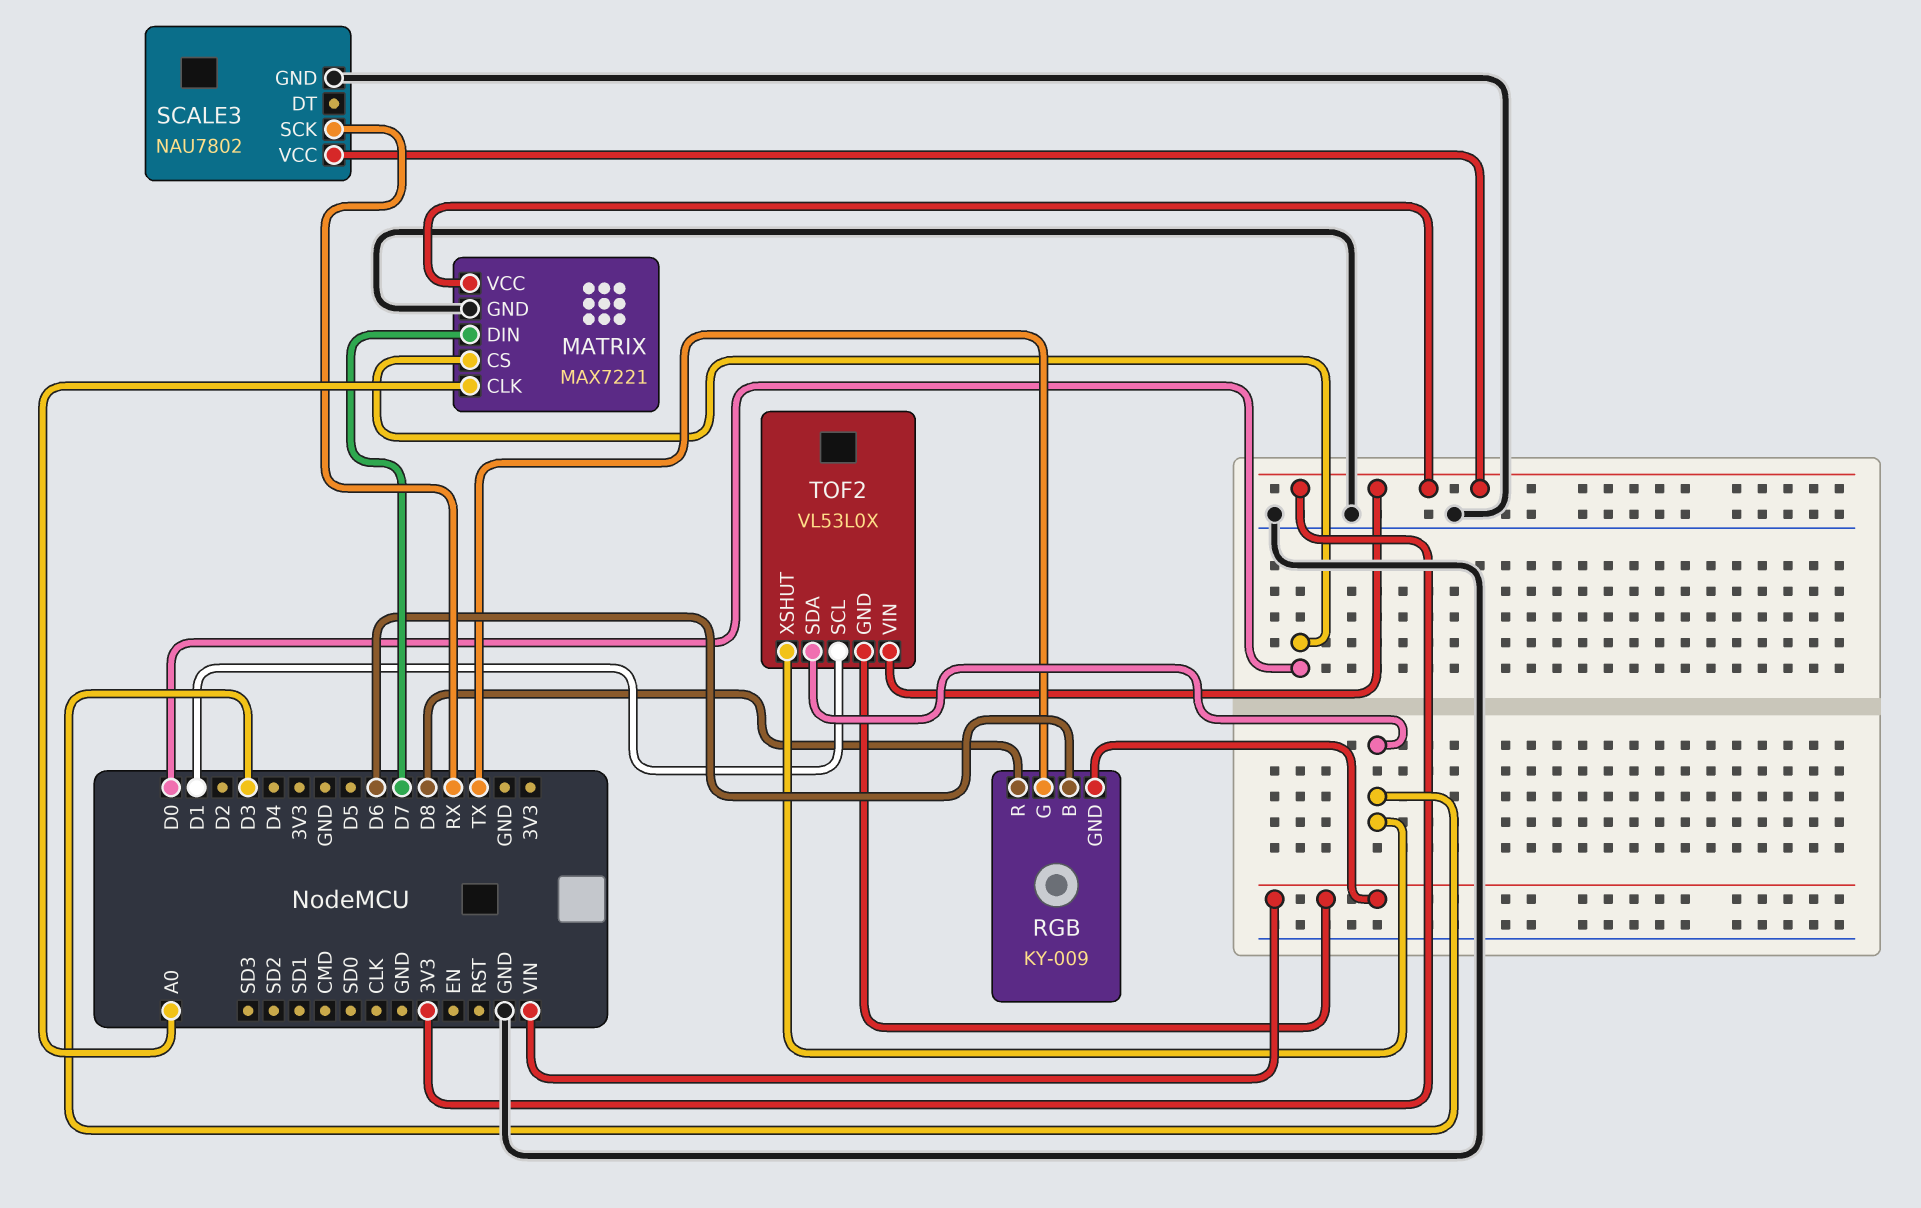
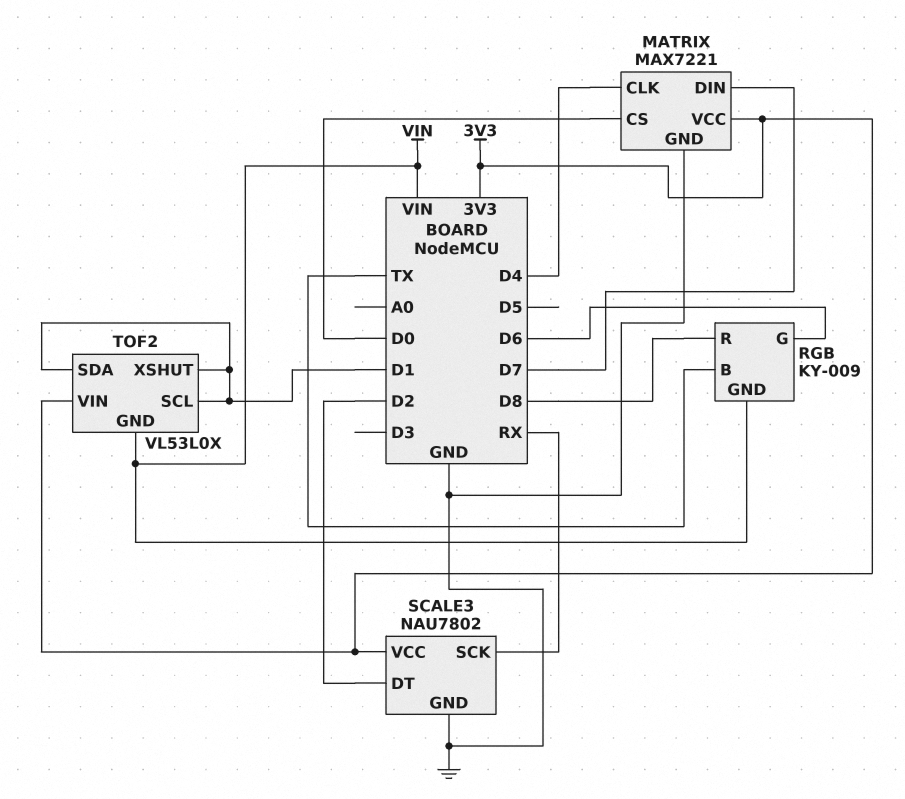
MATRIX pin CLK: A0 -> D4
RGB pin B: D6 -> TX
RGB pin G: TX -> D6
SCALE3 pin DT: none -> D2
TOF2 pin SDA: D3 -> D1
TOF2 pin XSHUT: D3 -> D1

